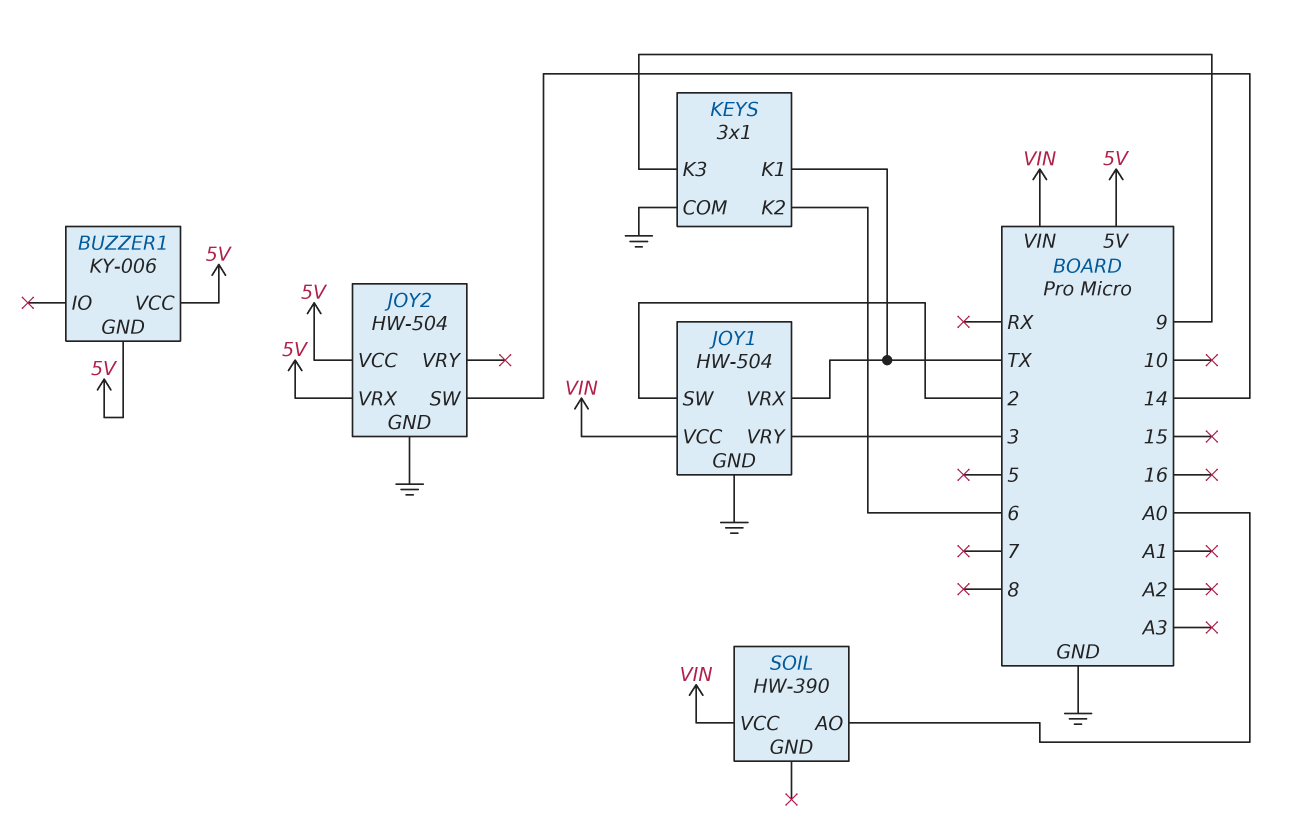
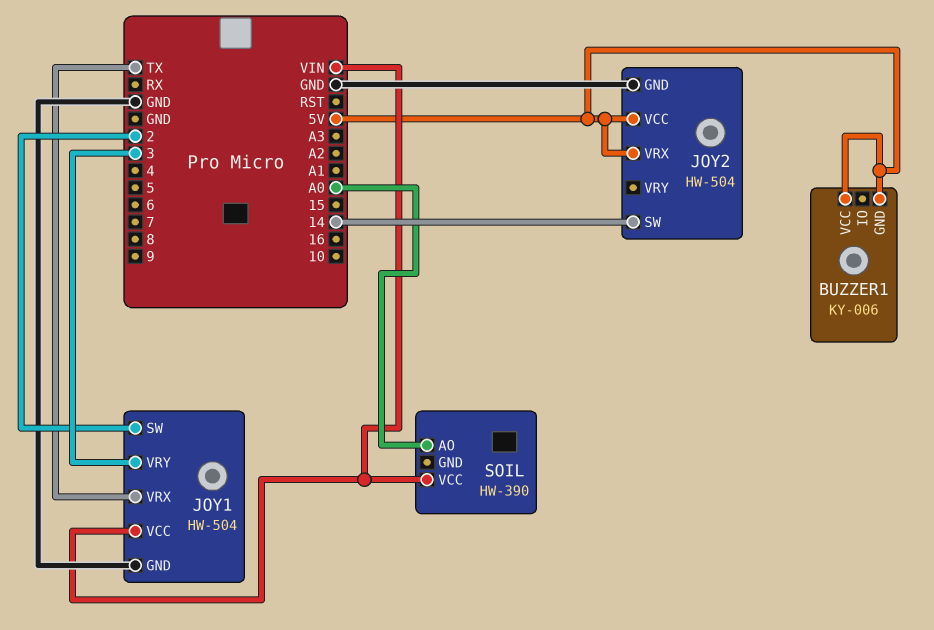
KEYS: 3x1 -> none
KEYS pin COM: GND -> none
KEYS pin K1: TX -> none
KEYS pin K2: 6 -> none
KEYS pin K3: 9 -> none

